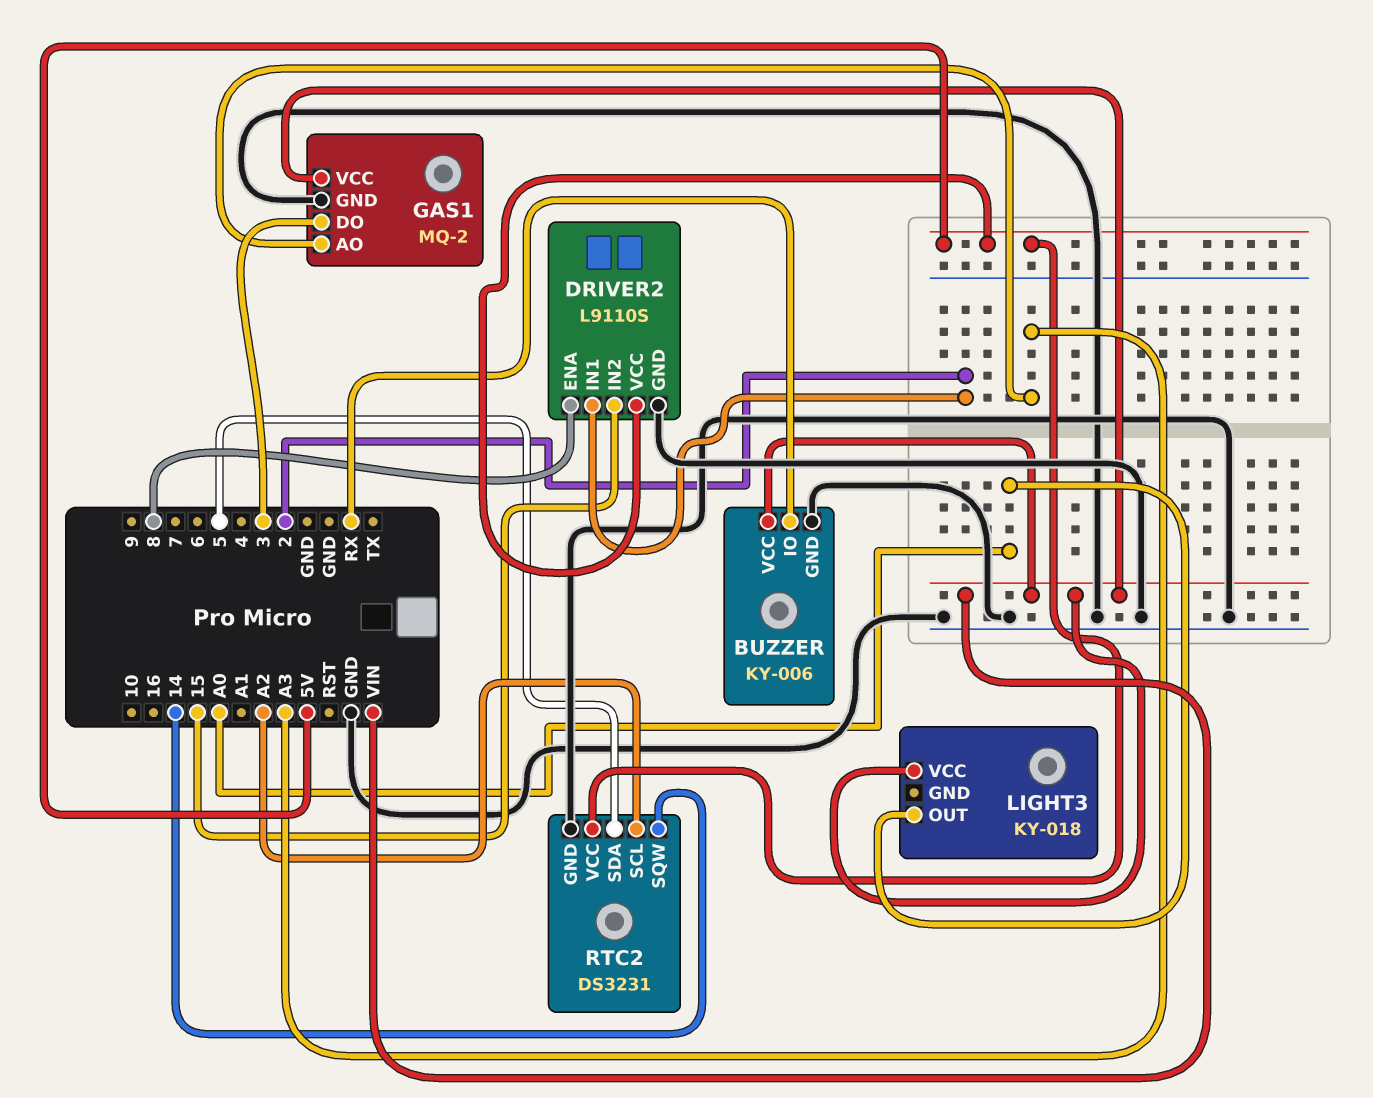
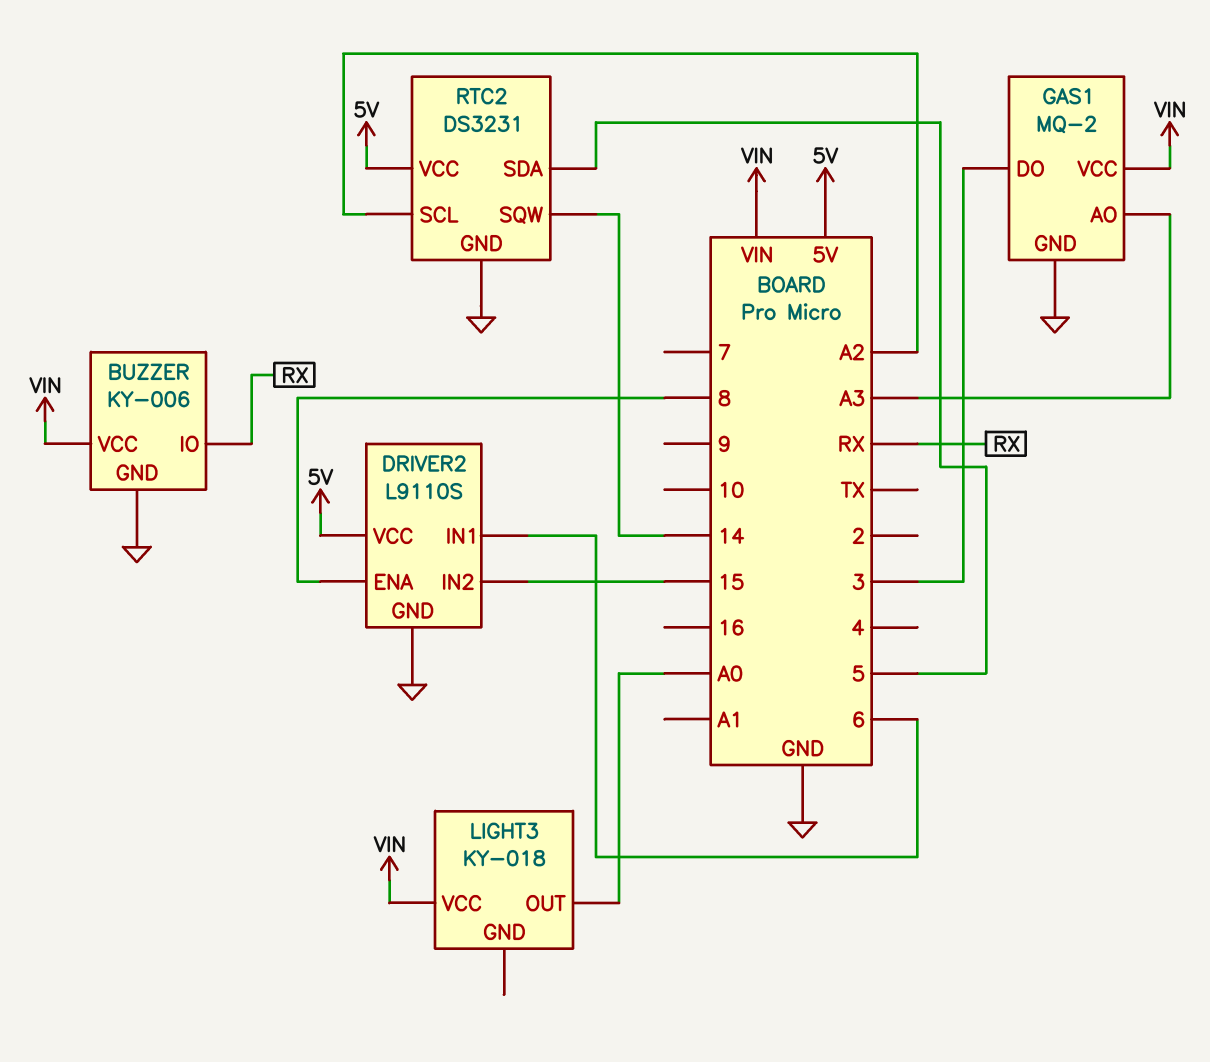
DRIVER2 pin IN1: 2 -> 6

